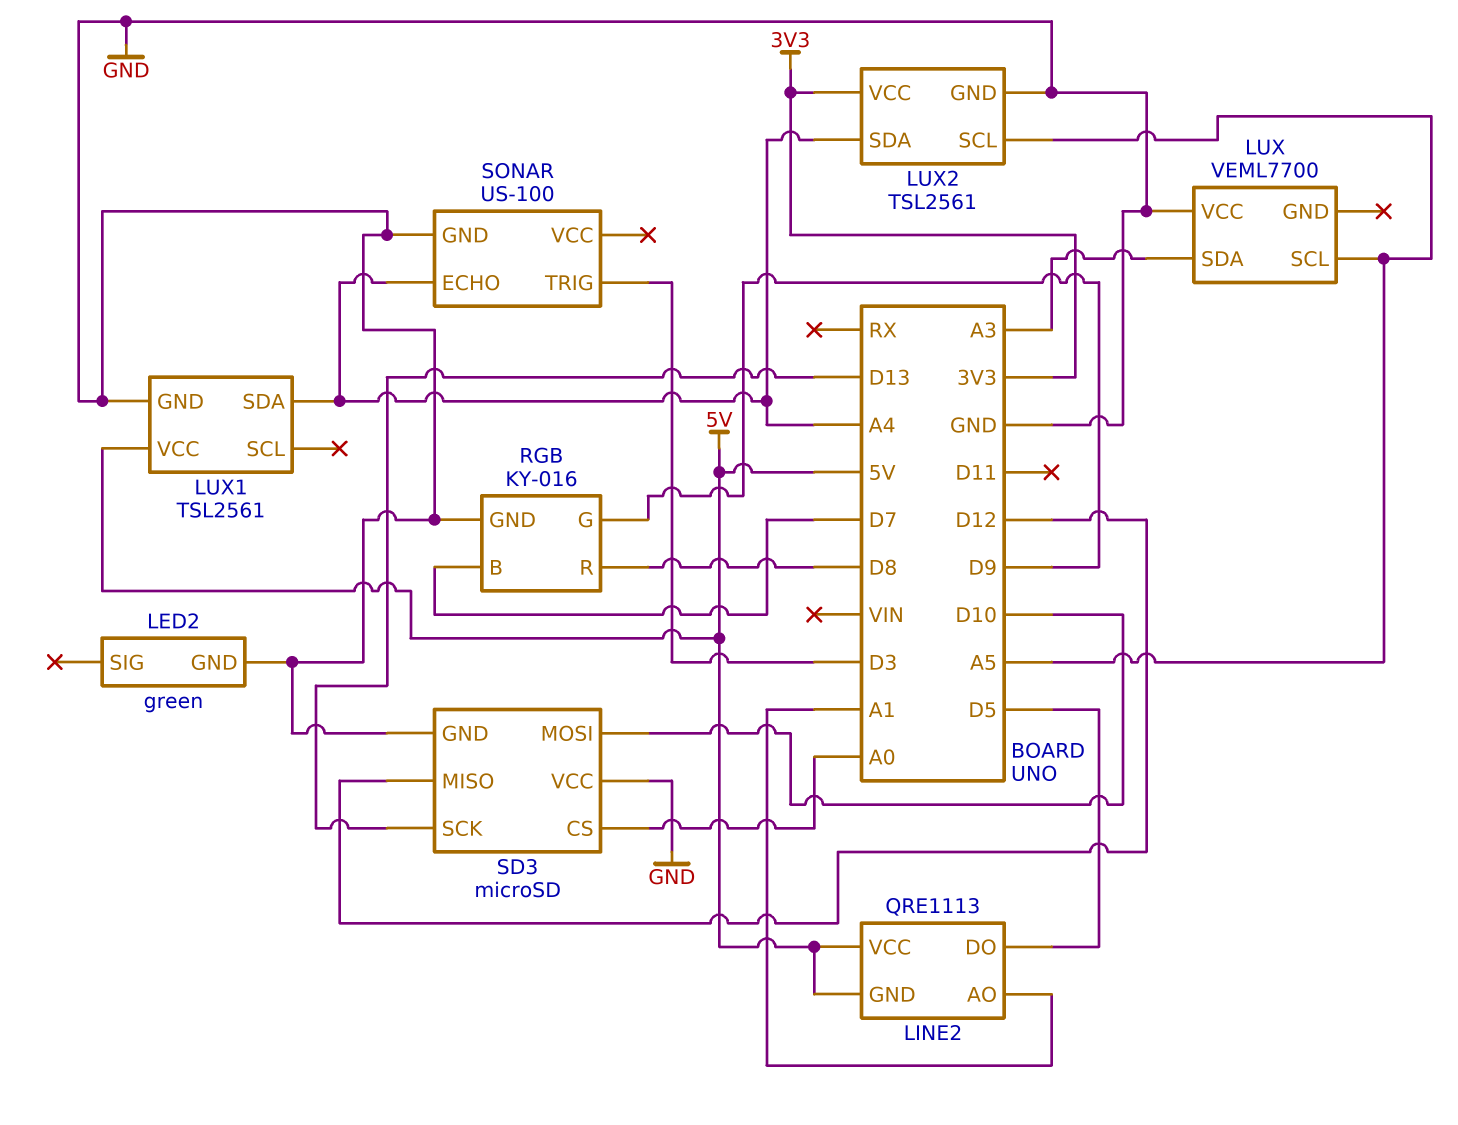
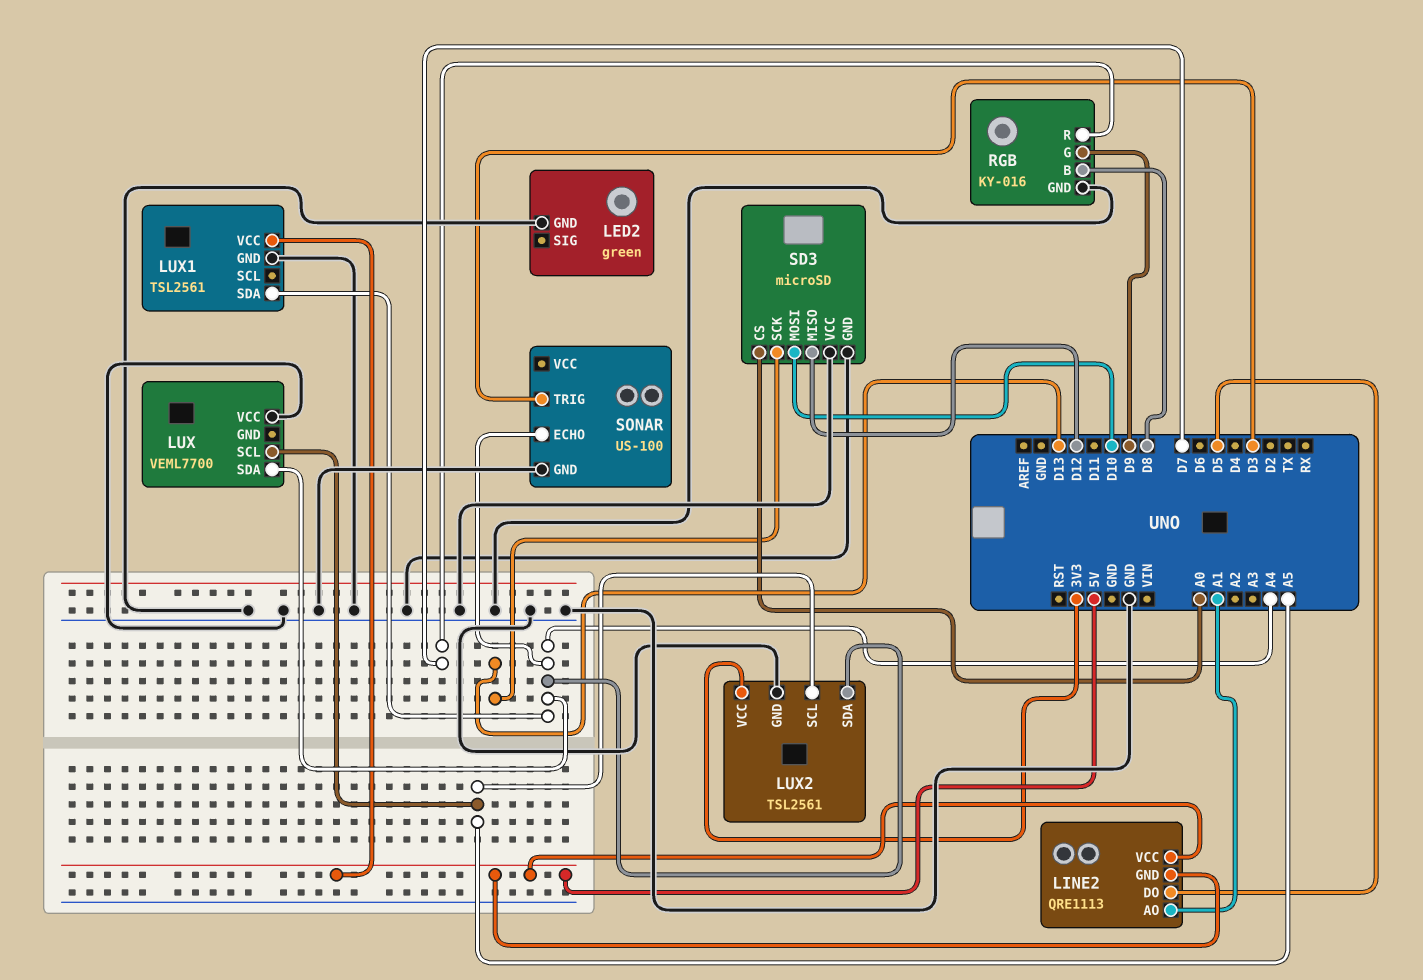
LUX pin SDA: A3 -> A4
RGB pin B: D7 -> D8
RGB pin R: D8 -> D7

